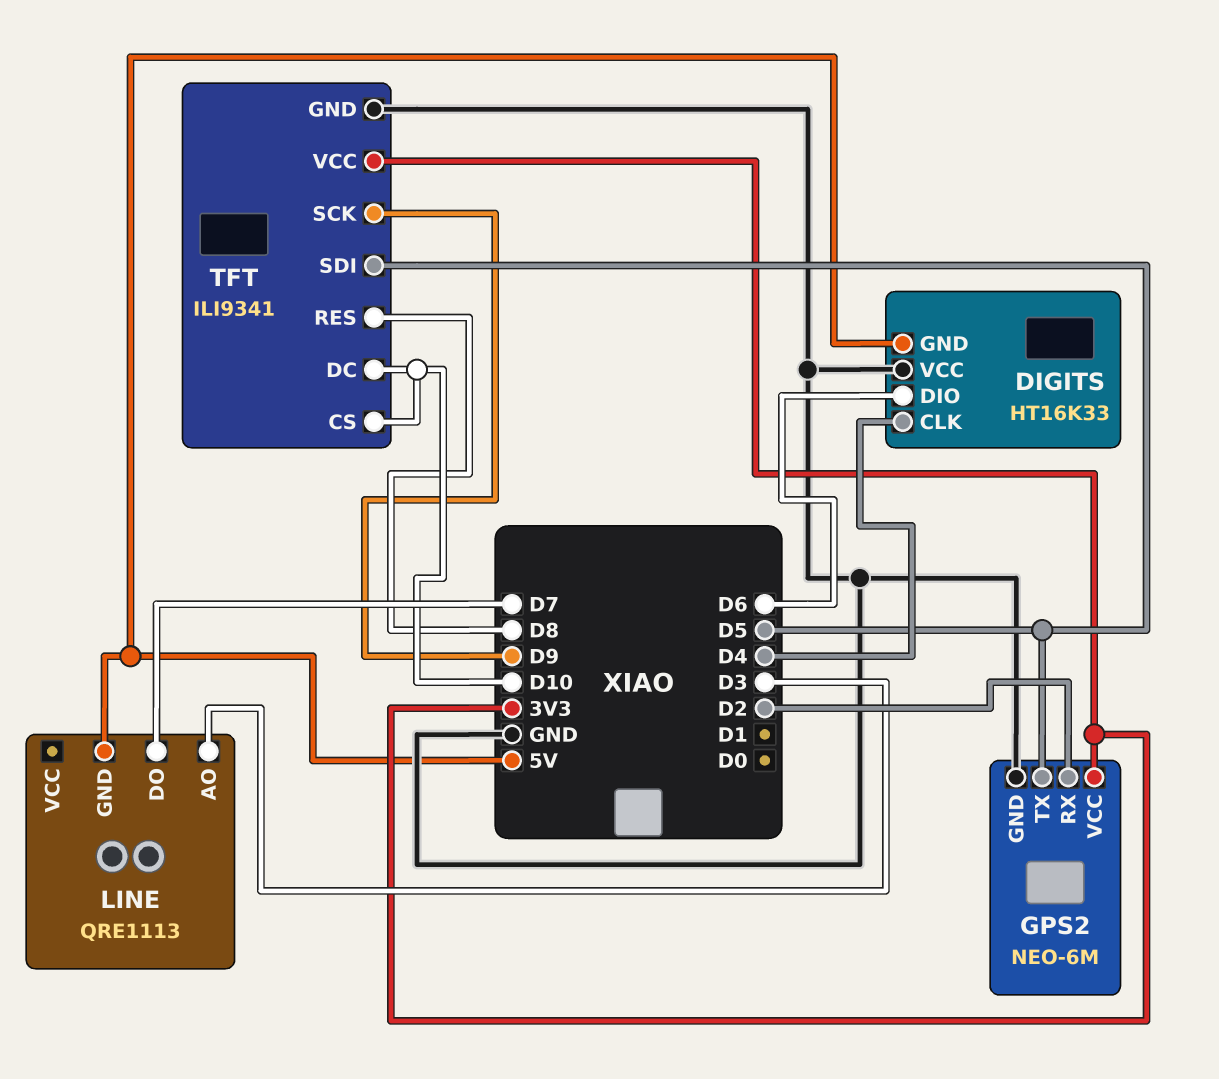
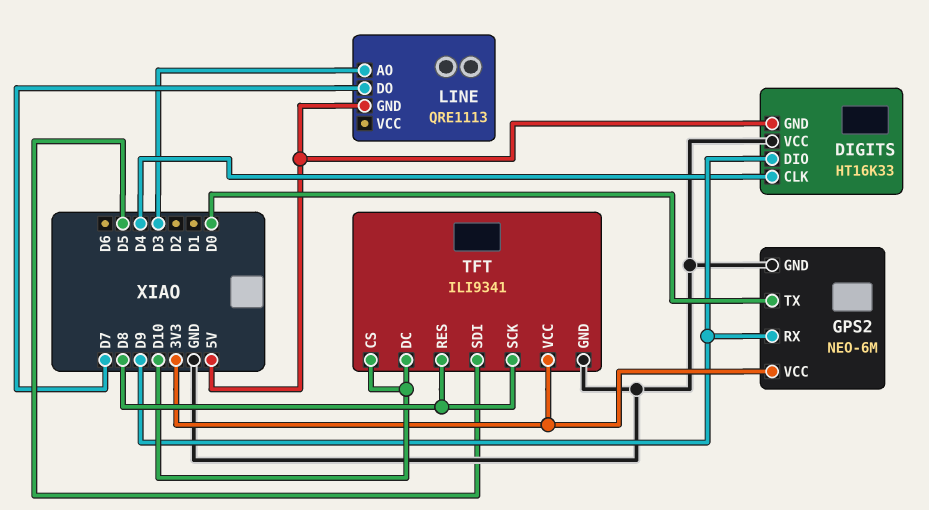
DIGITS pin DIO: D6 -> D9
GPS2 pin RX: D2 -> D9
GPS2 pin TX: D5 -> D0
TFT pin SCK: D9 -> D8

